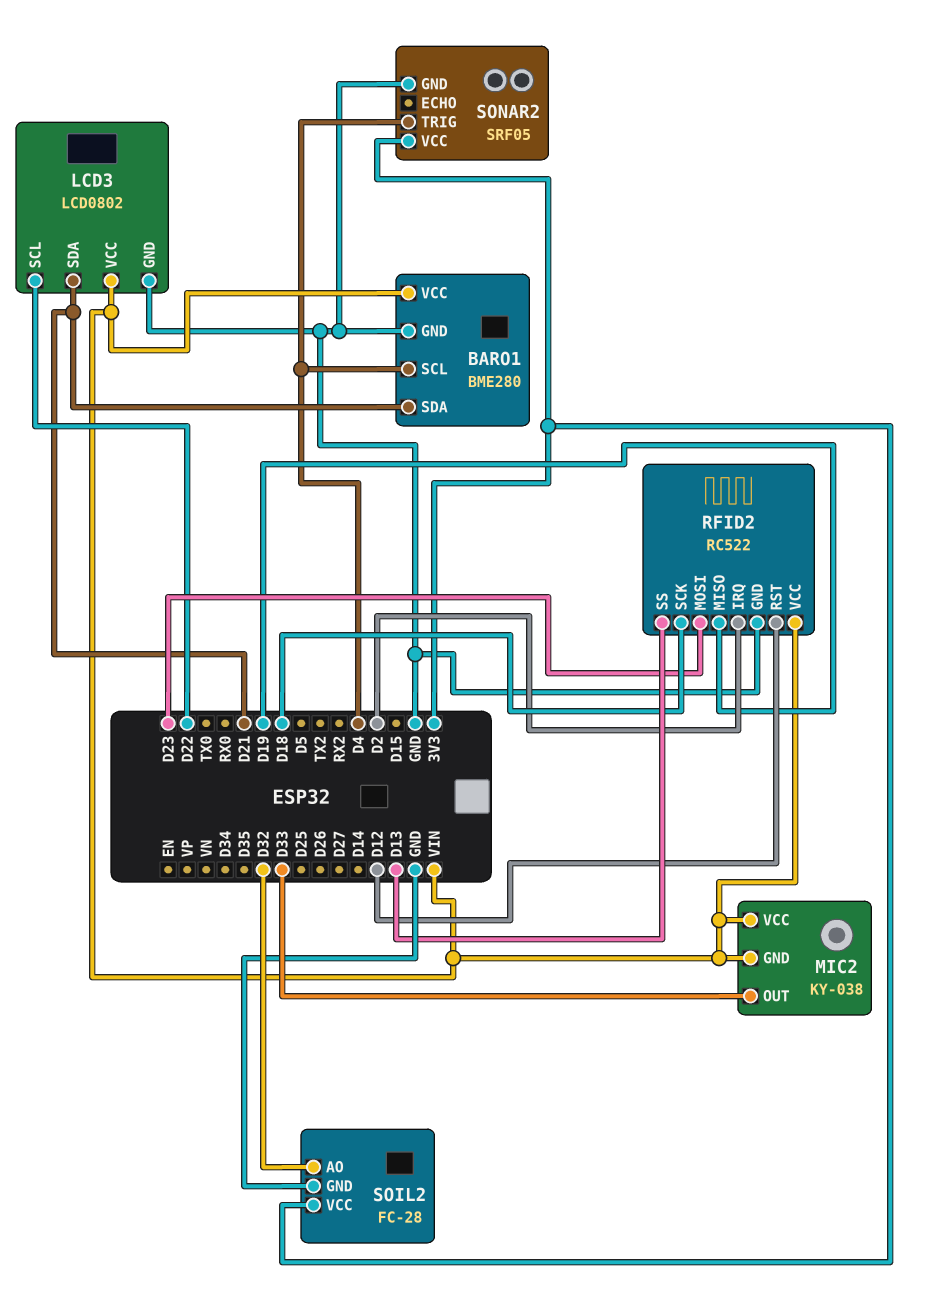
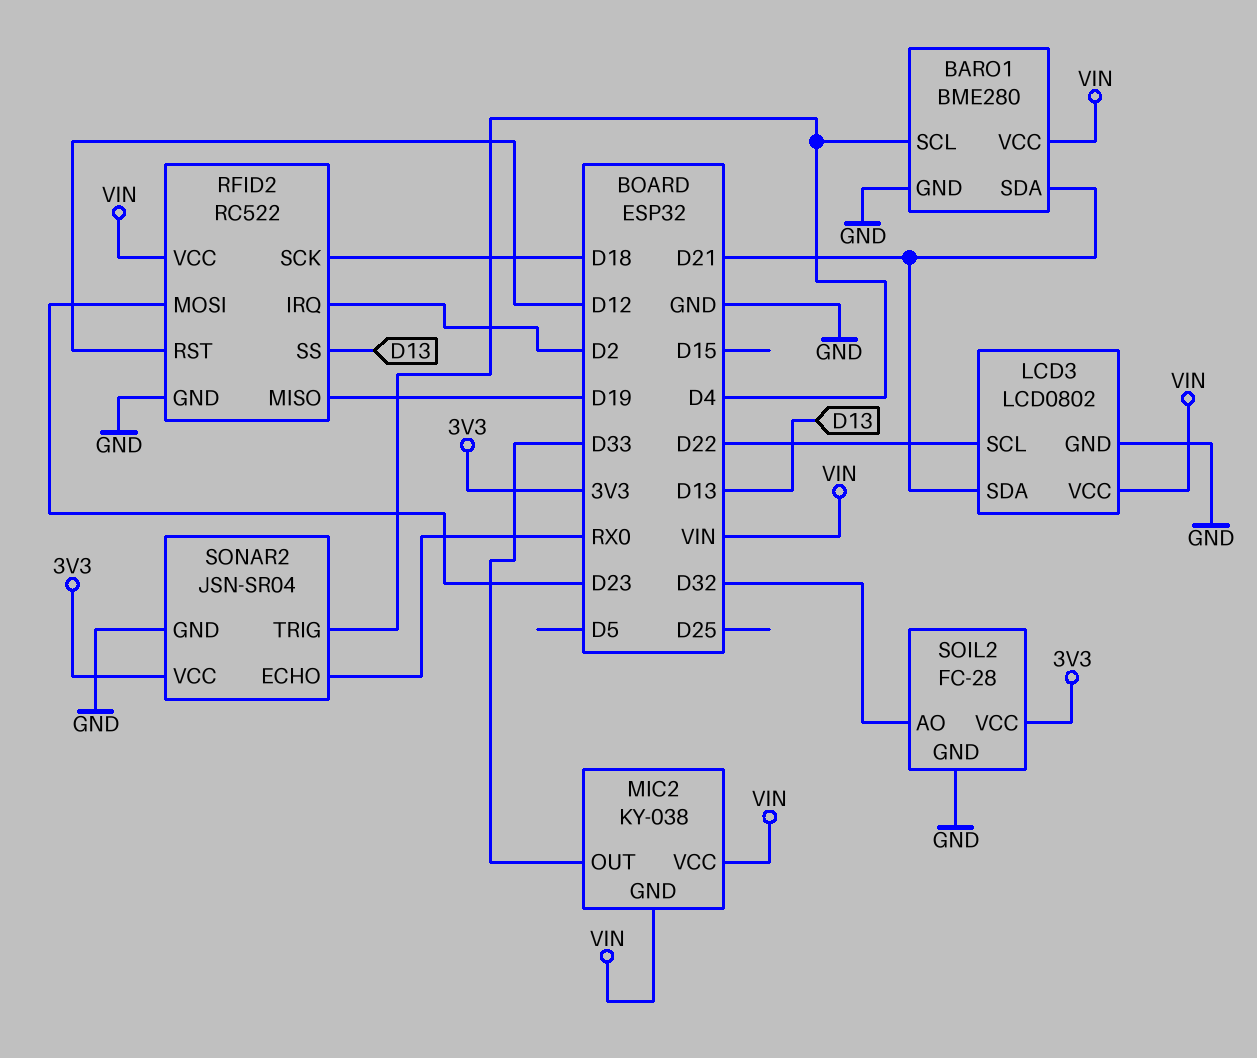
SONAR2: SRF05 -> JSN-SR04
SONAR2 pin ECHO: none -> RX0

